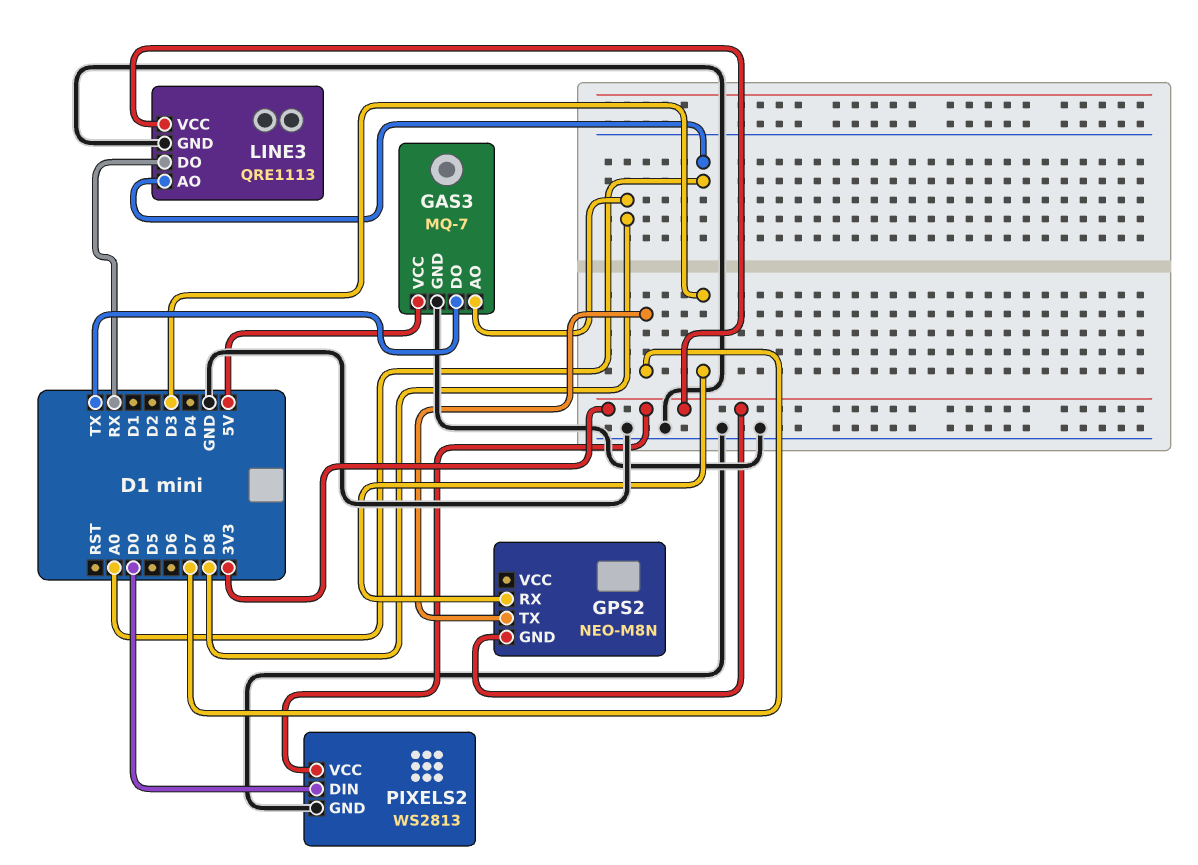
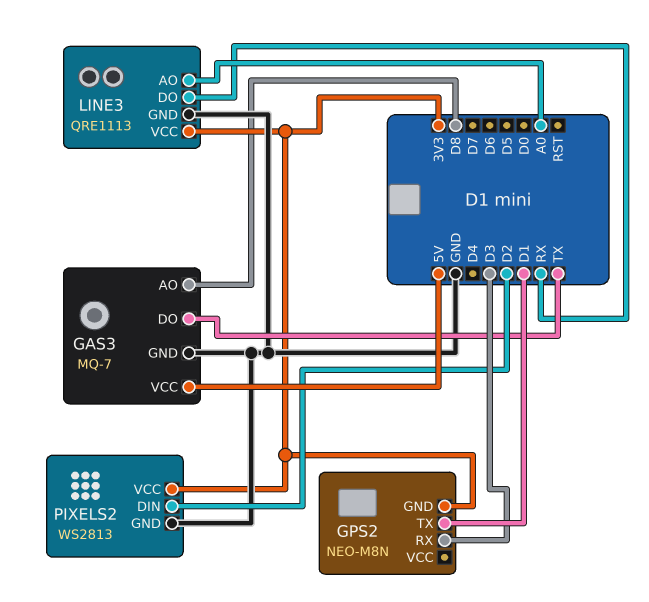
GPS2 pin TX: D7 -> D1
PIXELS2 pin DIN: D0 -> D2

